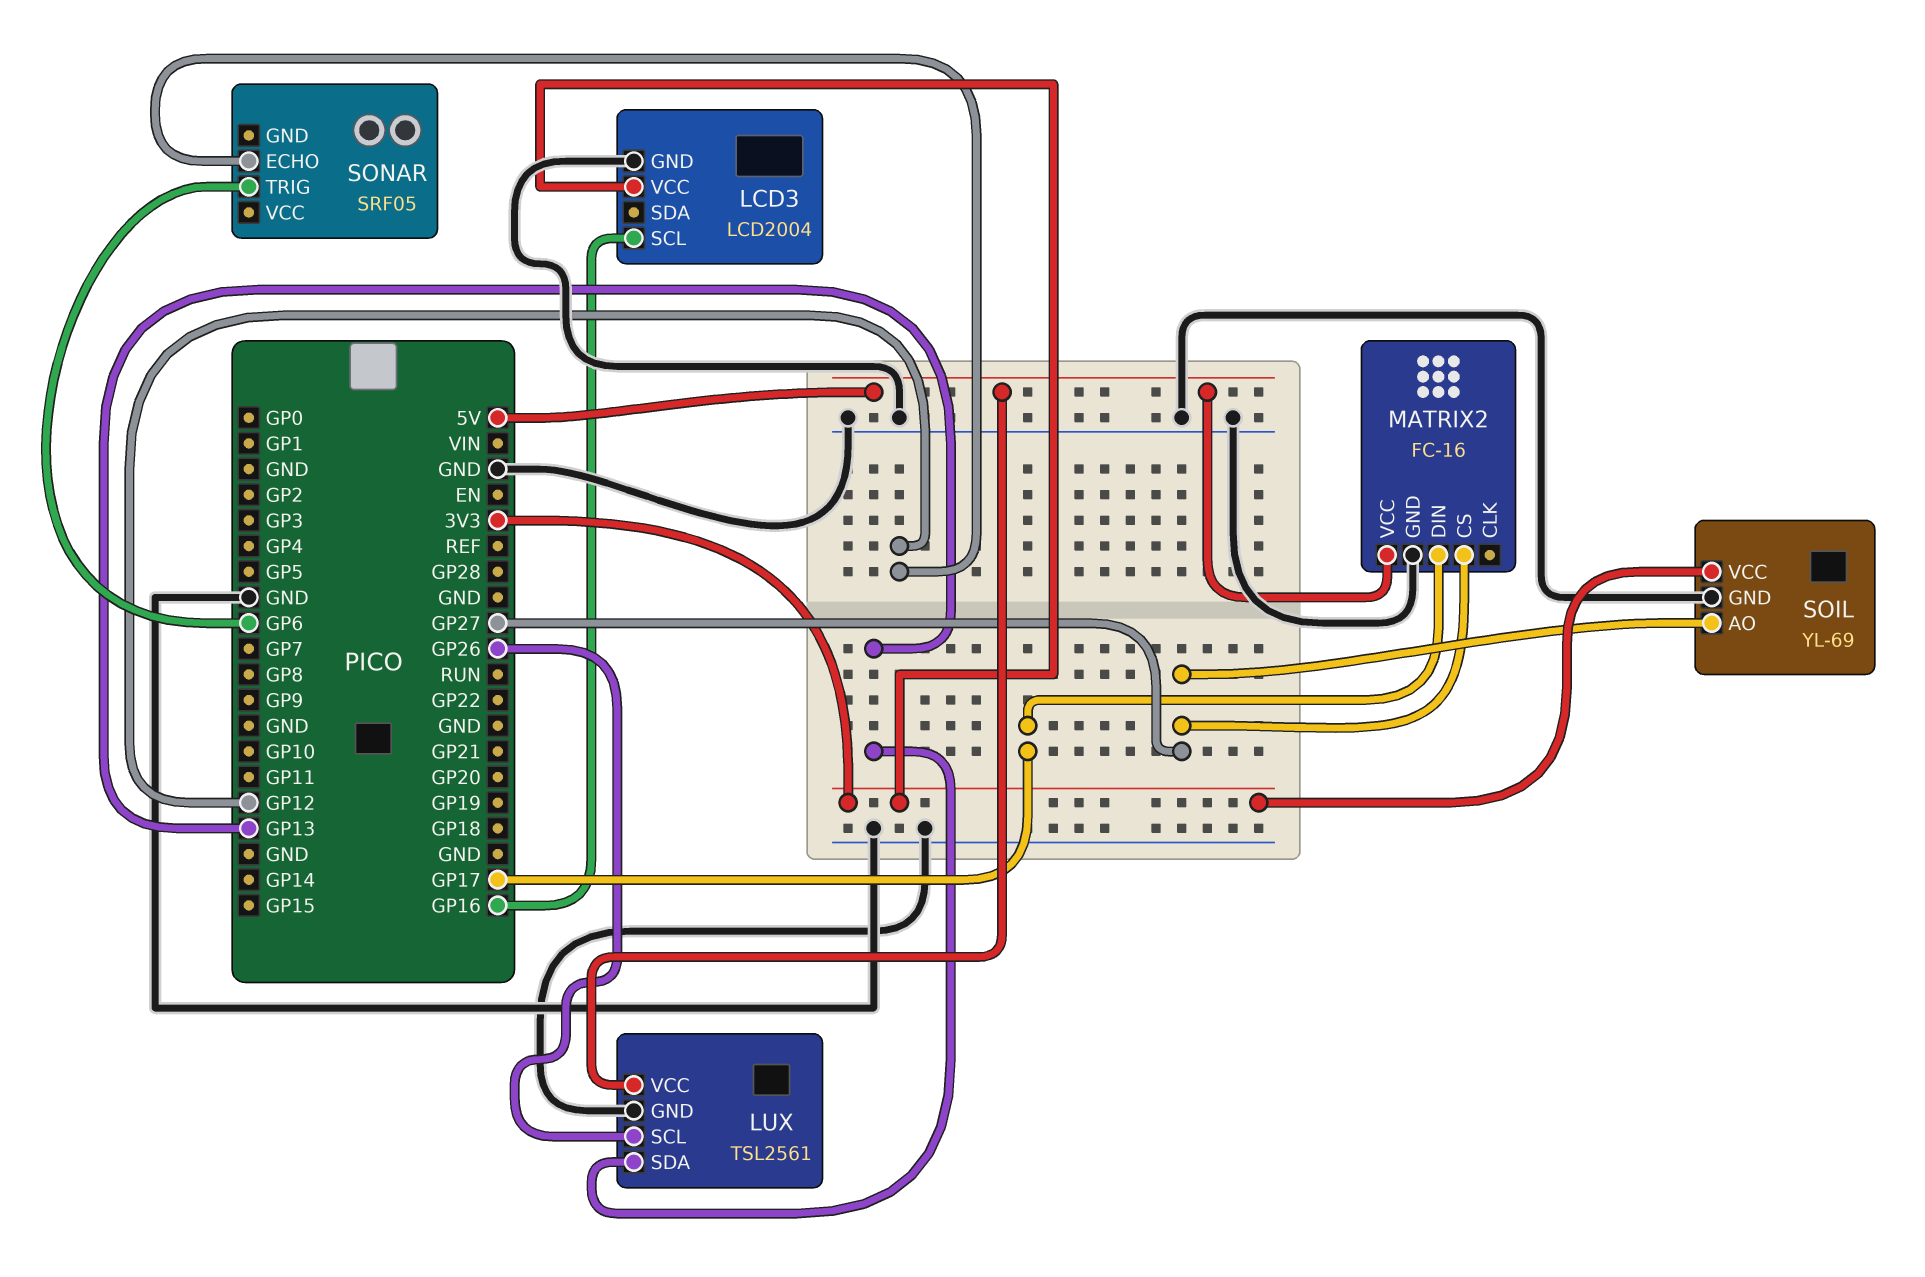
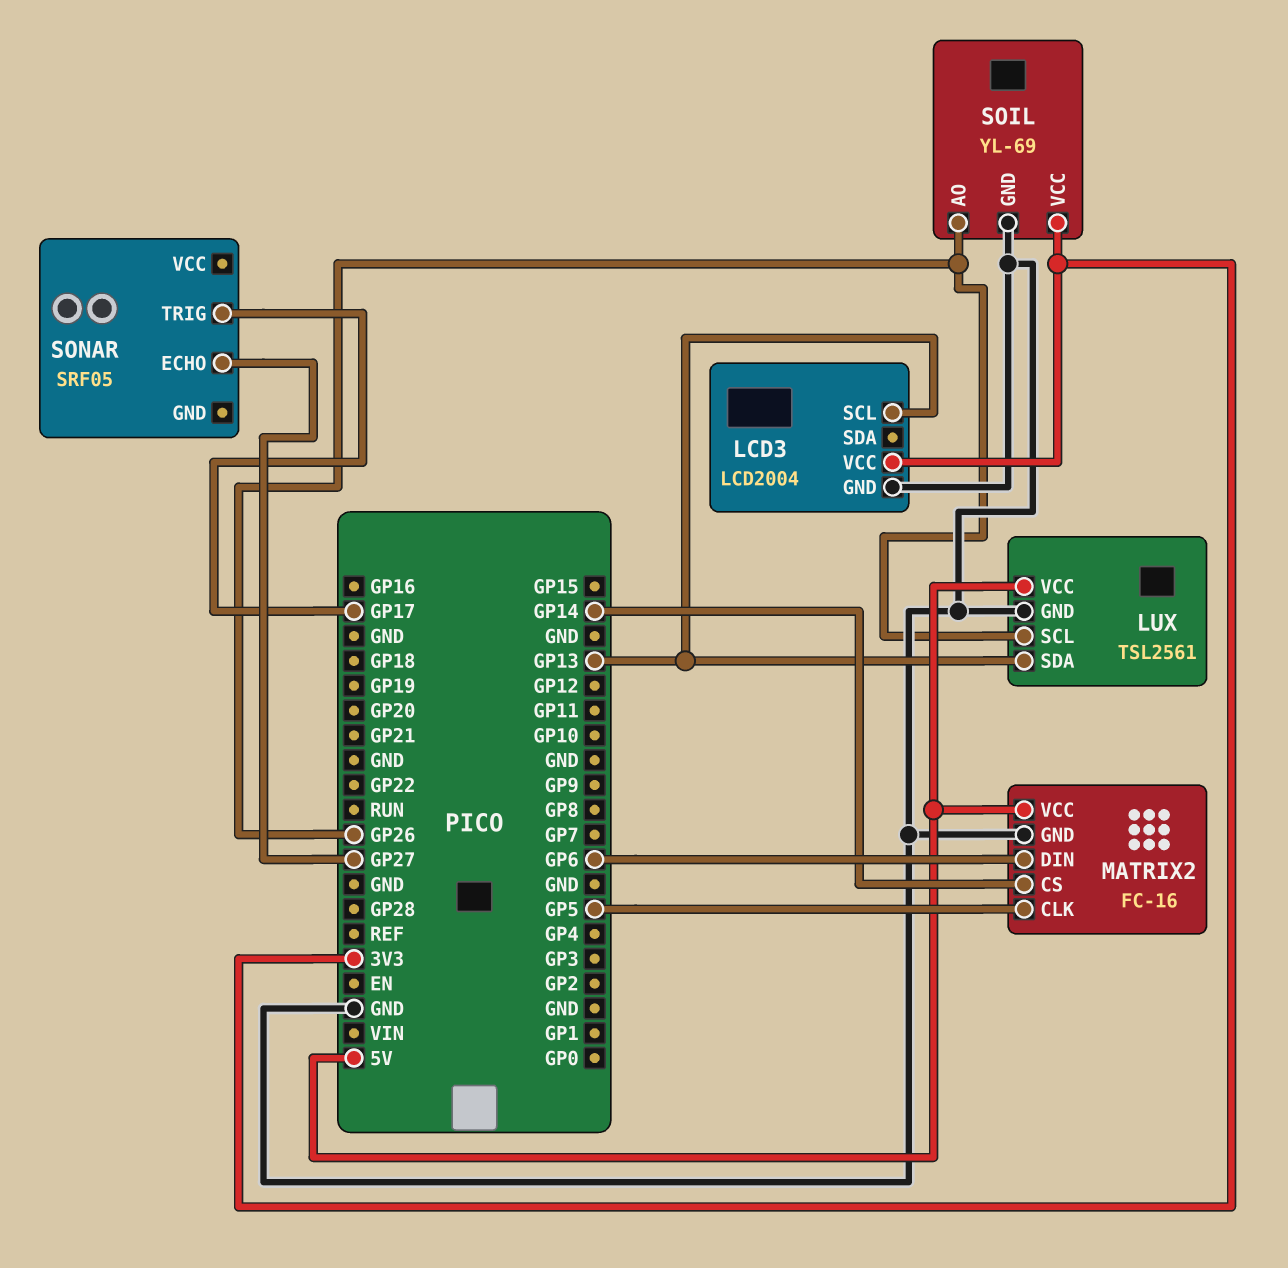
LCD3 pin SCL: GP16 -> GP13
MATRIX2 pin CLK: none -> GP5
MATRIX2 pin CS: GP27 -> GP14
MATRIX2 pin DIN: GP17 -> GP6
SOIL pin AO: GP27 -> GP26
SONAR pin ECHO: GP12 -> GP27
SONAR pin TRIG: GP6 -> GP17

